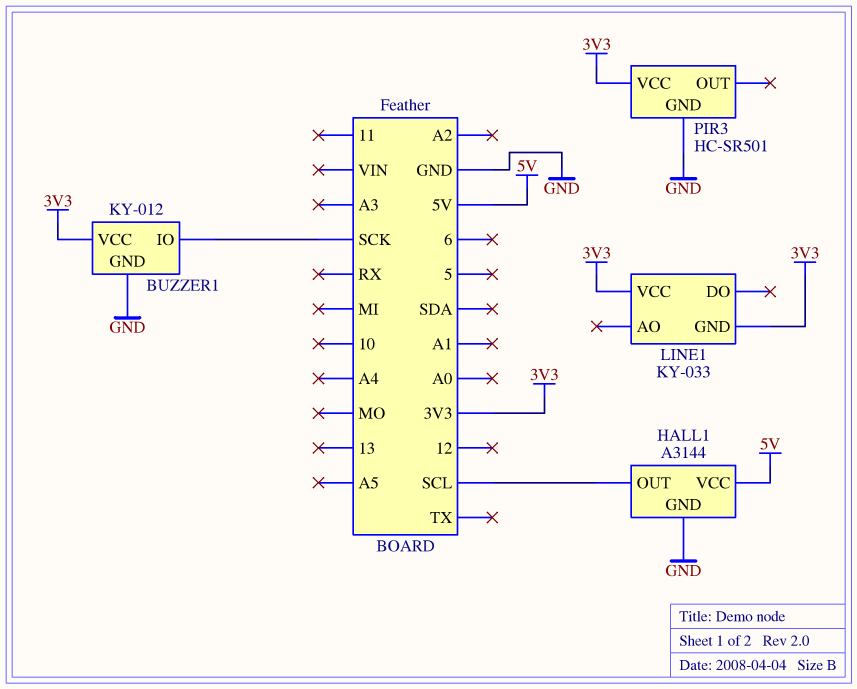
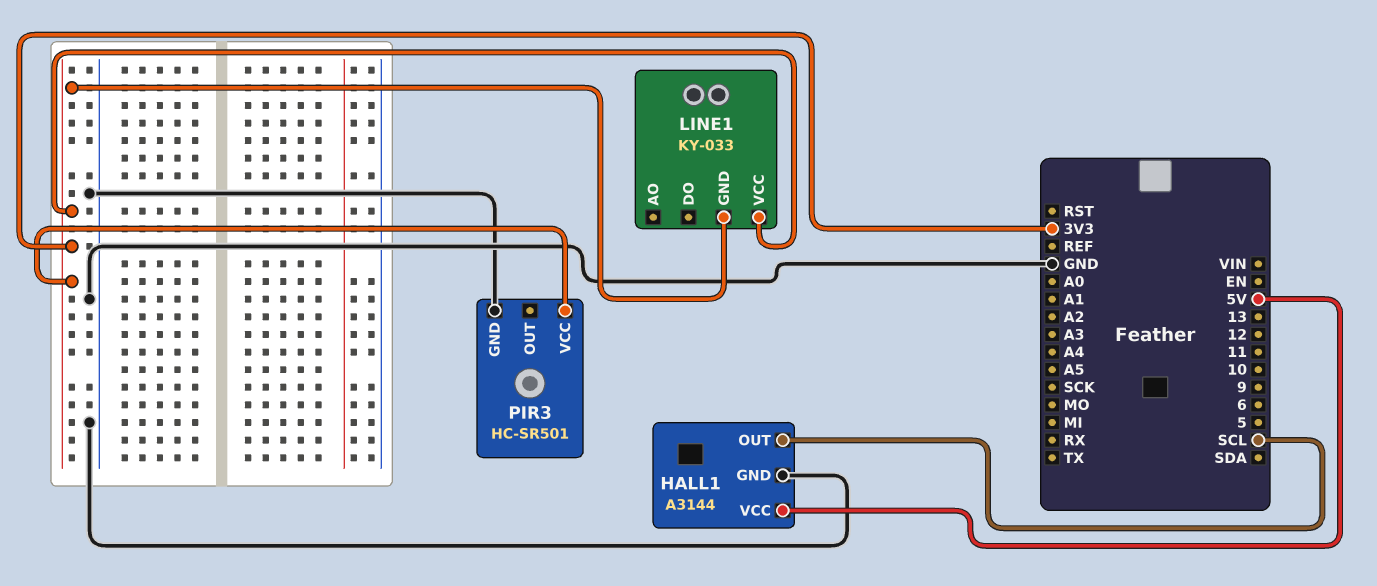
BUZZER1: KY-012 -> none
BUZZER1 pin GND: GND -> none
BUZZER1 pin IO: SCK -> none
BUZZER1 pin VCC: 3V3 -> none

